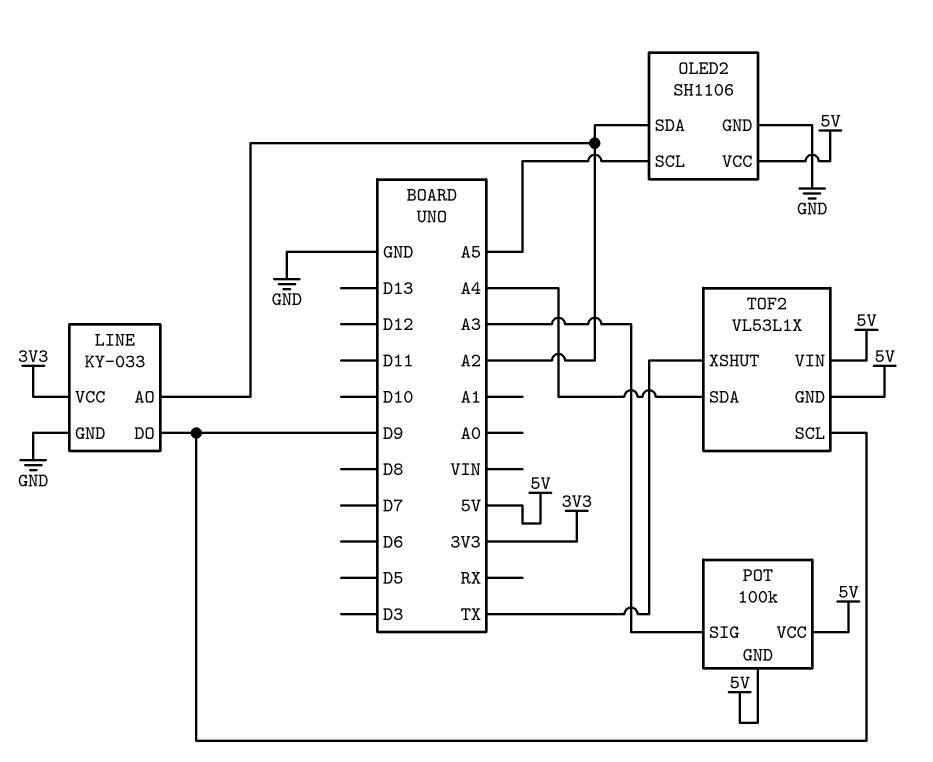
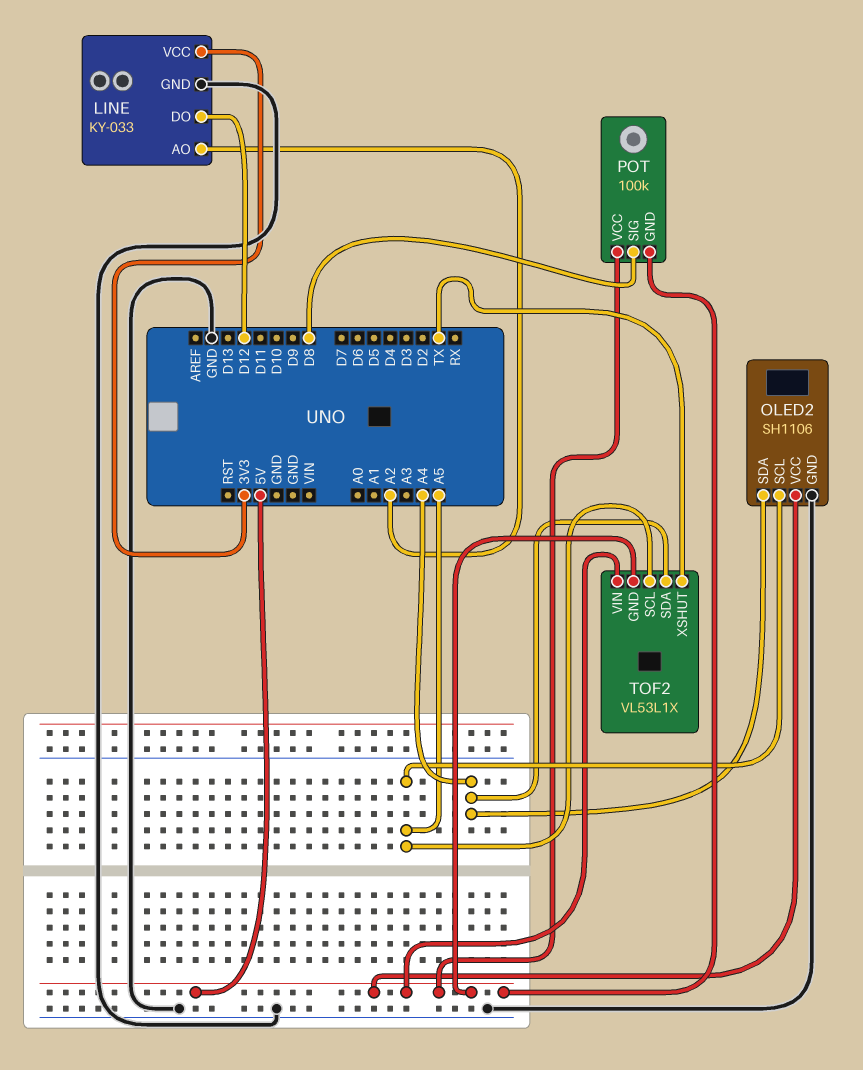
LINE pin DO: D9 -> D12
OLED2 pin SDA: A2 -> A4
POT pin SIG: A3 -> D8
TOF2 pin SCL: D9 -> A5

